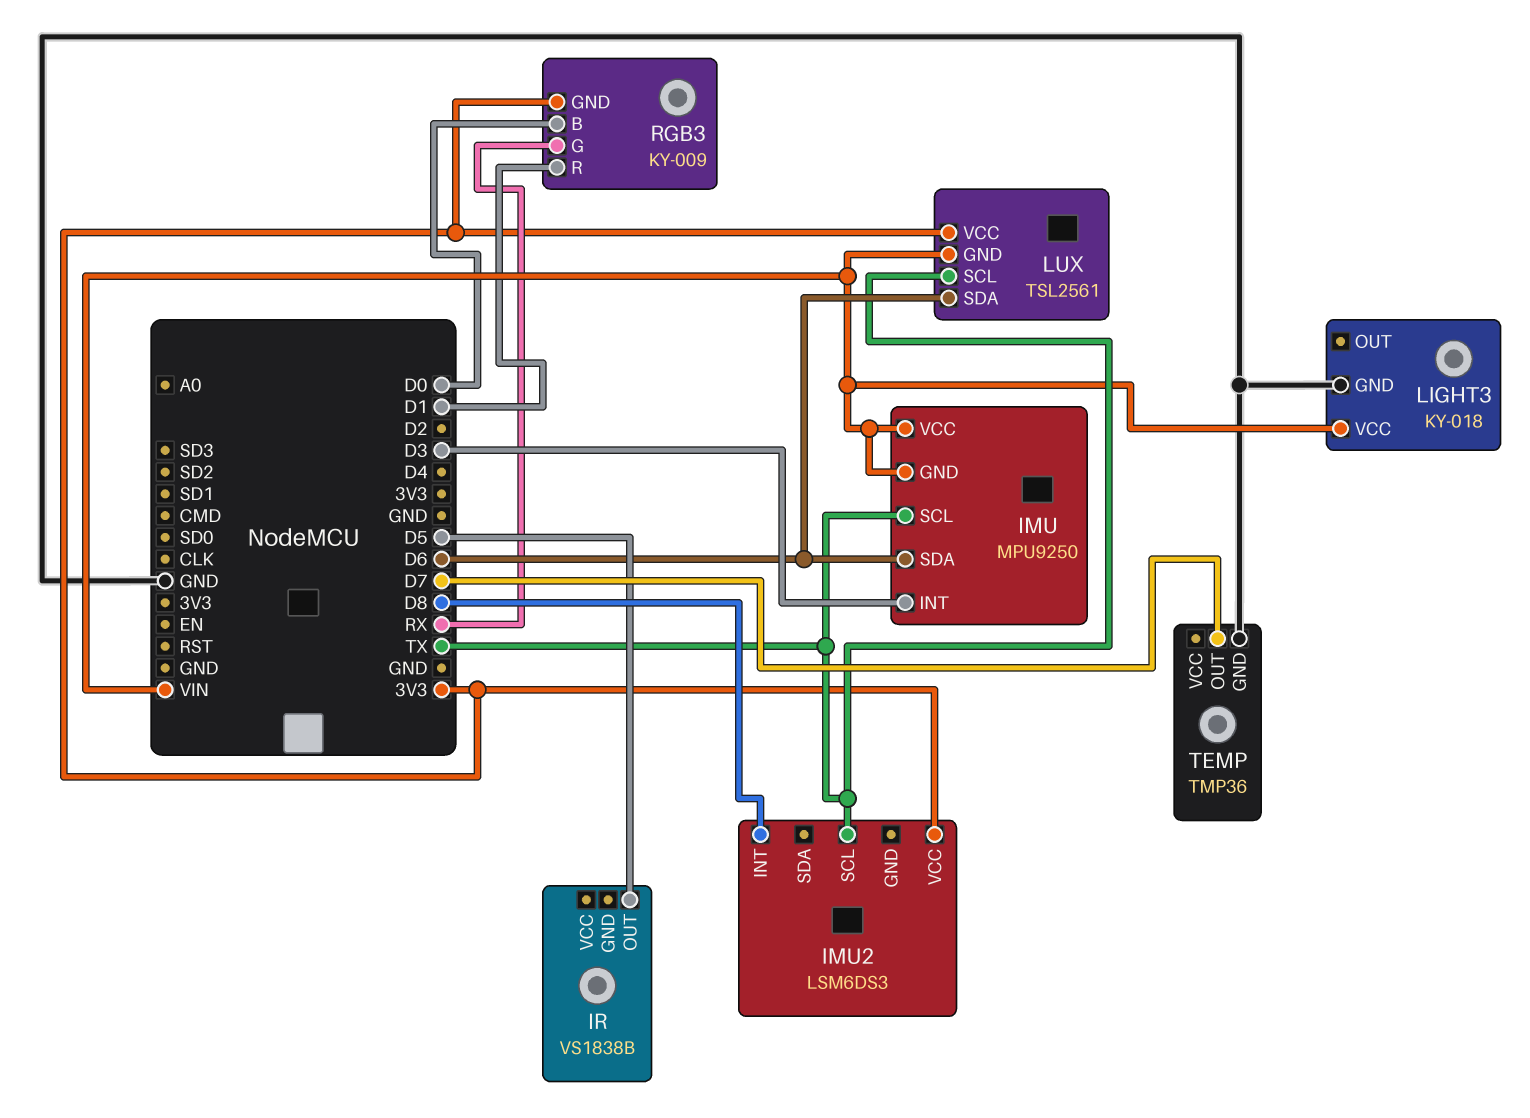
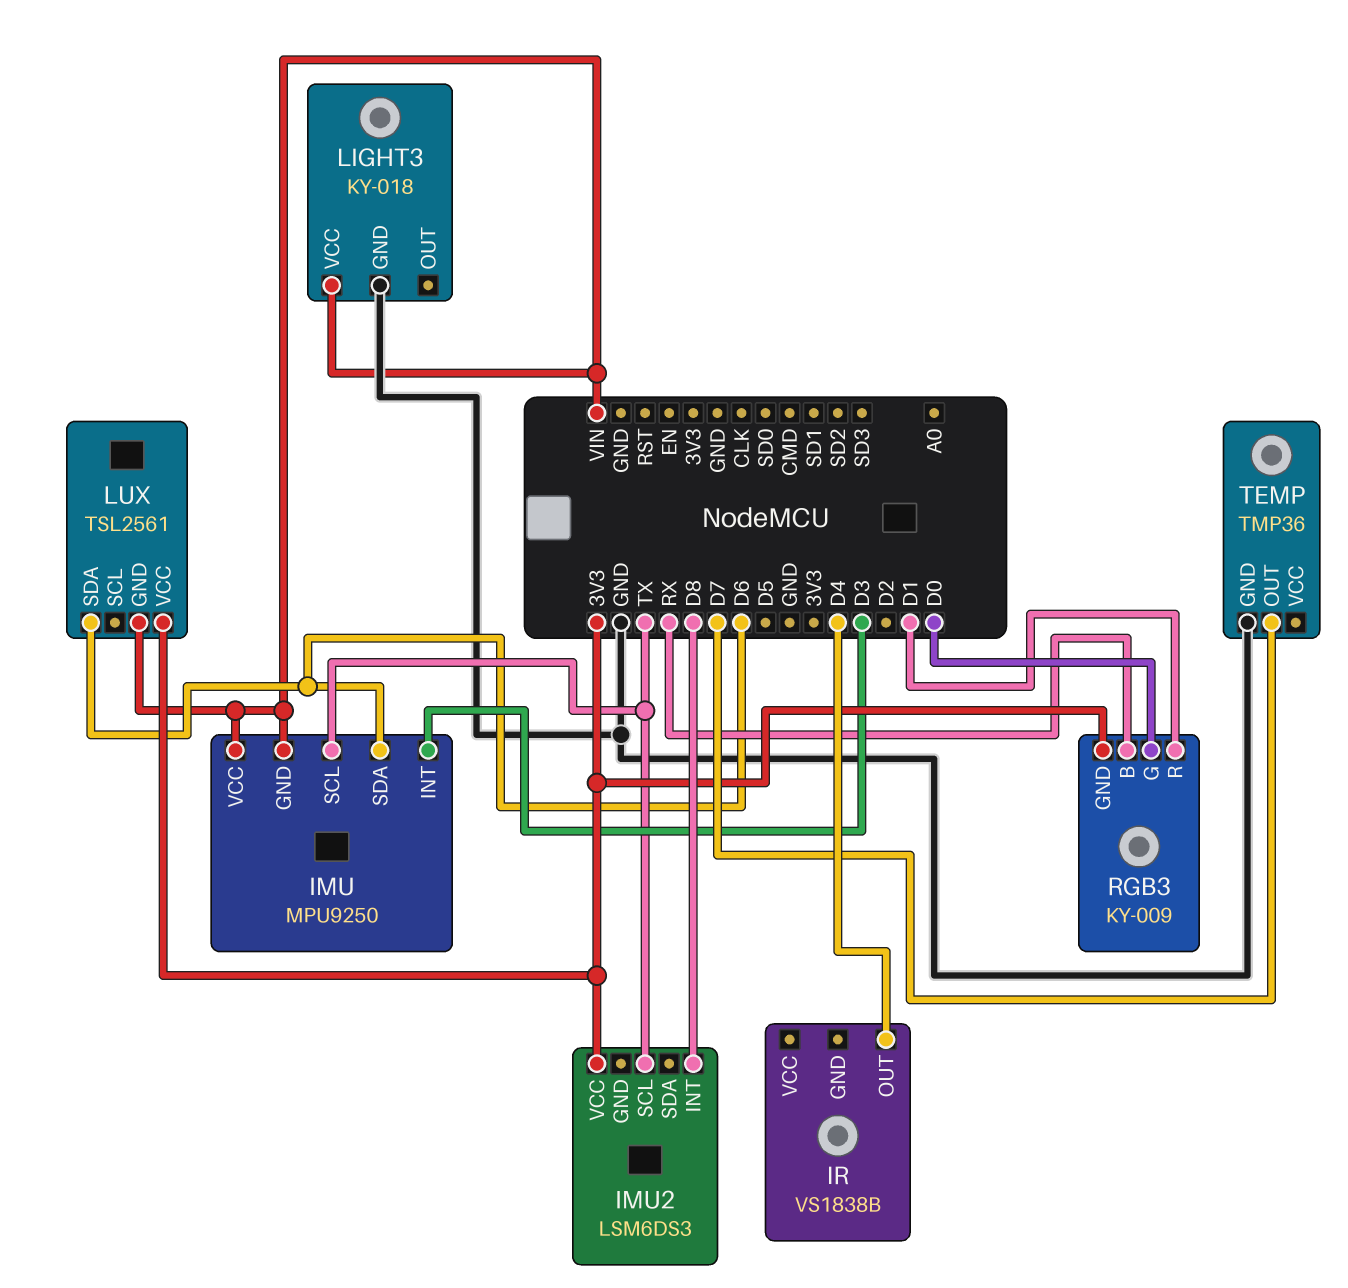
IR pin OUT: D5 -> D4
LUX pin SCL: TX -> none
RGB3 pin B: D0 -> RX
RGB3 pin G: RX -> D0

